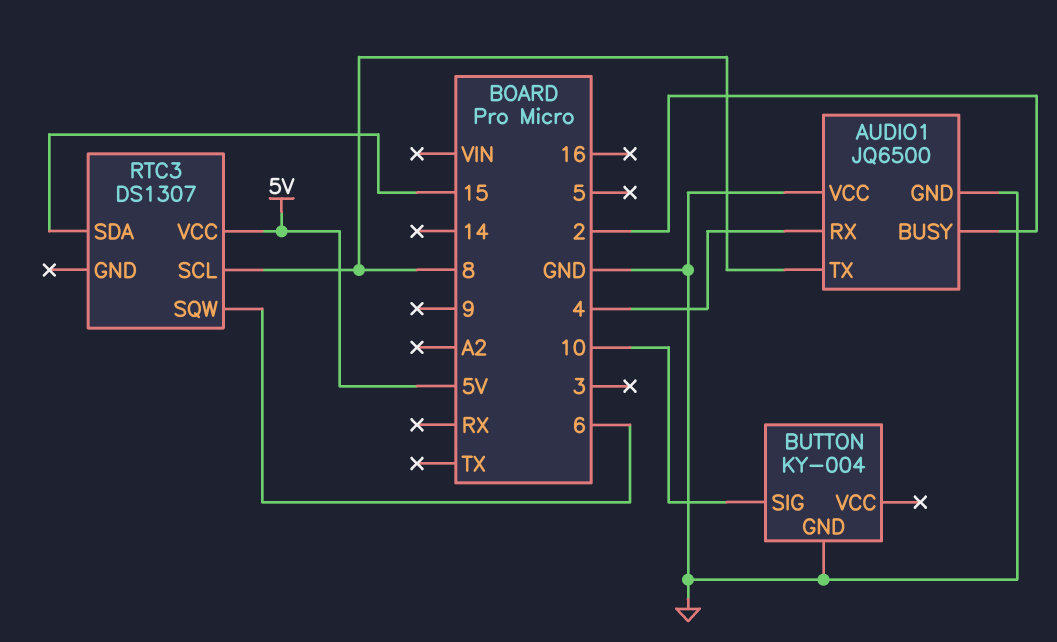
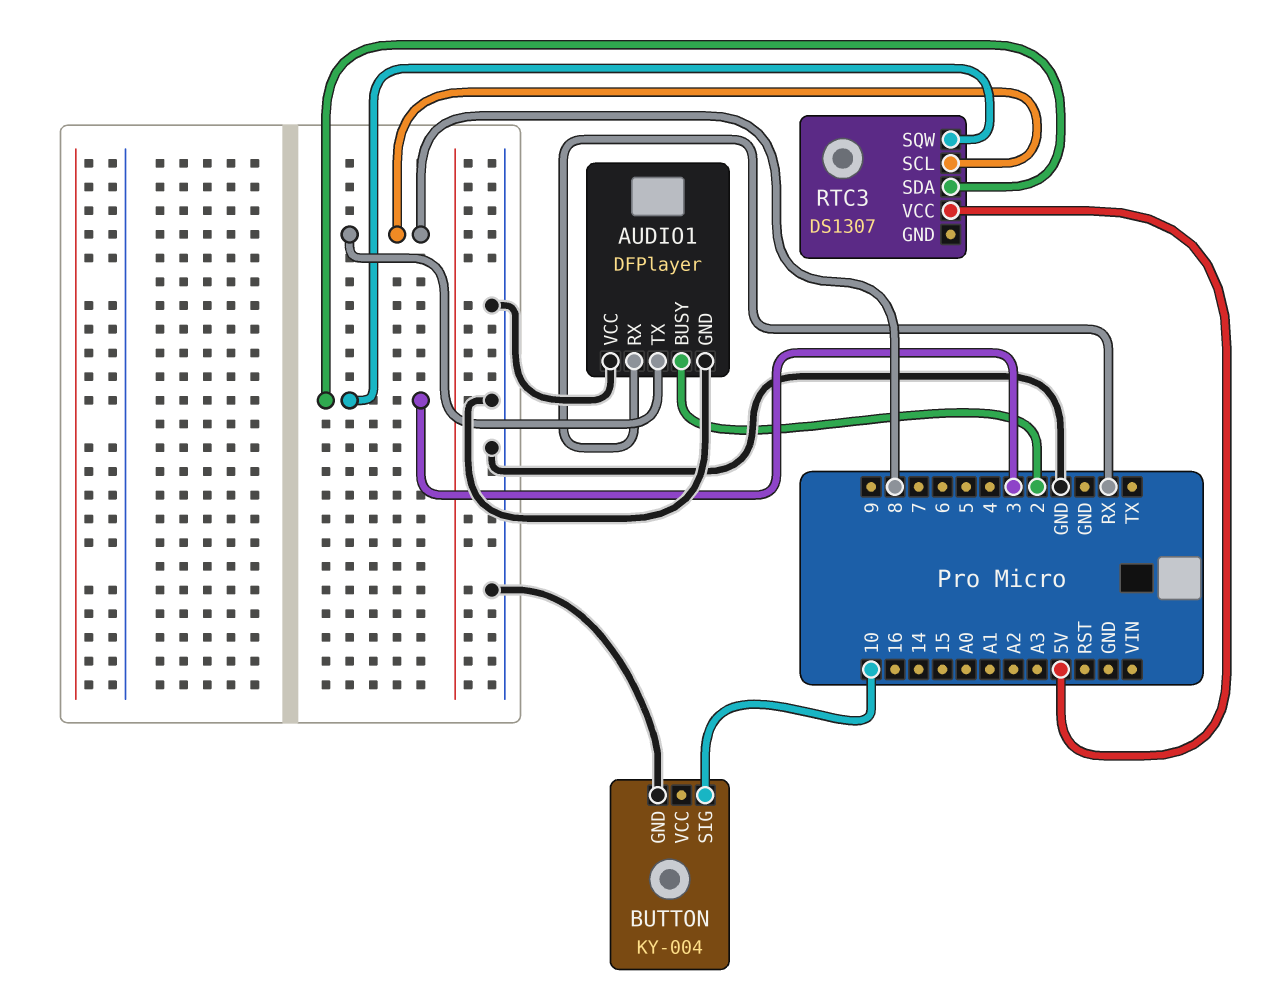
AUDIO1: JQ6500 -> DFPlayer
AUDIO1 pin RX: 4 -> RX
RTC3 pin SDA: 15 -> 3
RTC3 pin SQW: 6 -> 3

